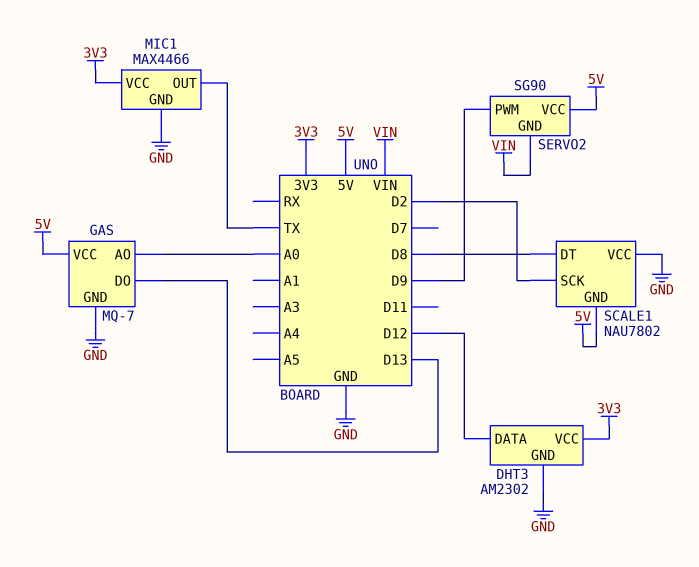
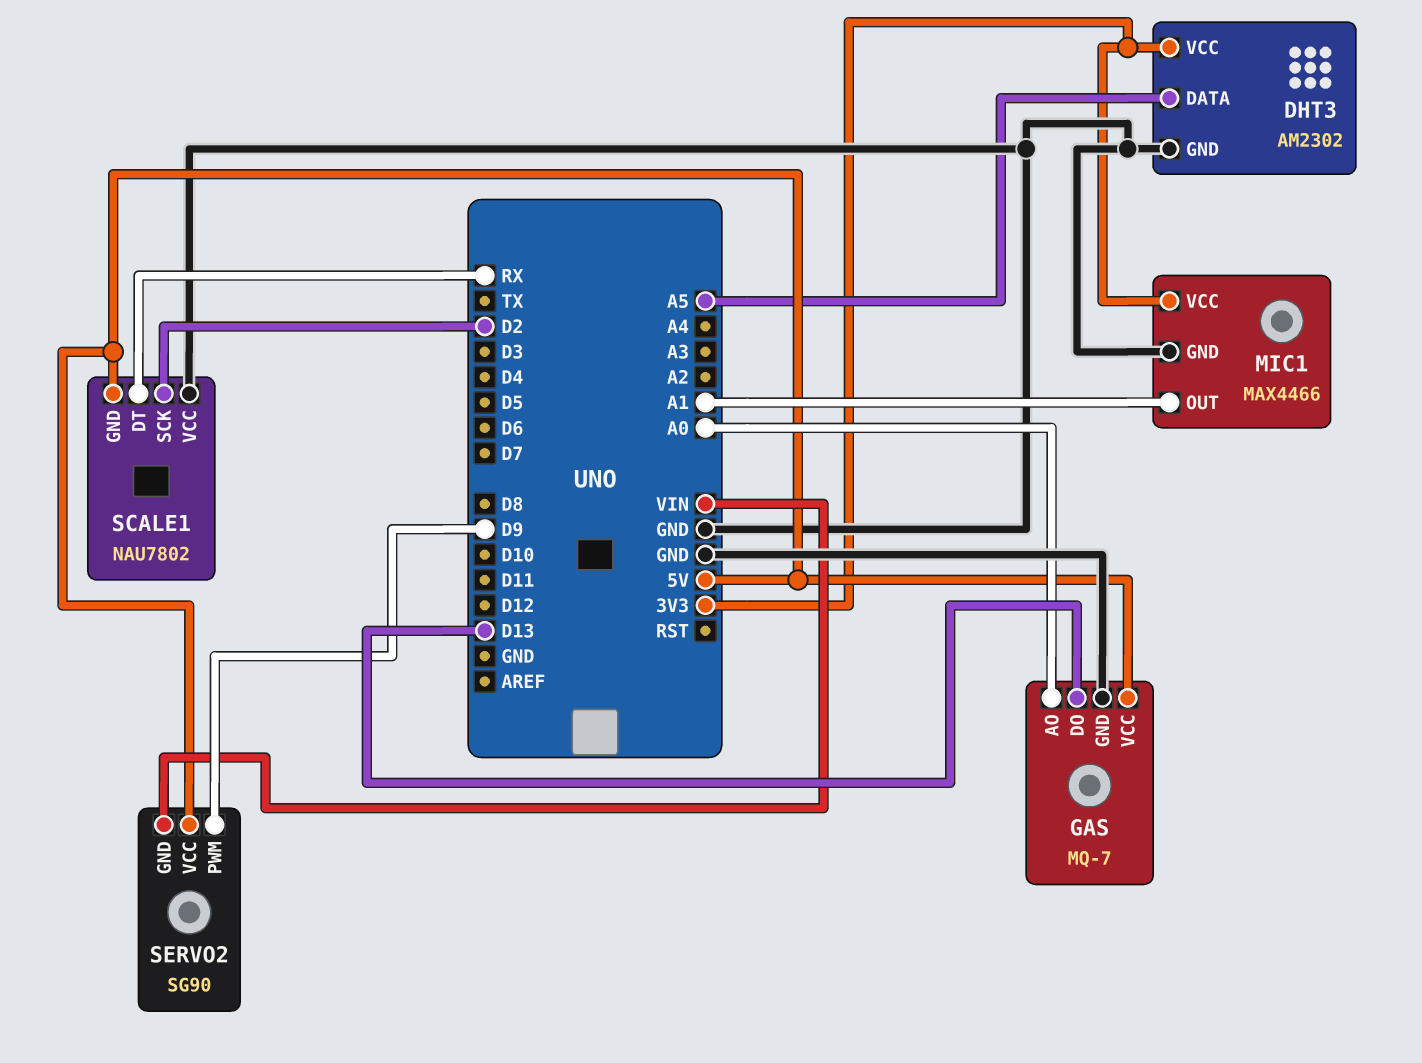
DHT3 pin DATA: D12 -> A5
MIC1 pin OUT: TX -> A1
SCALE1 pin DT: D8 -> RX

